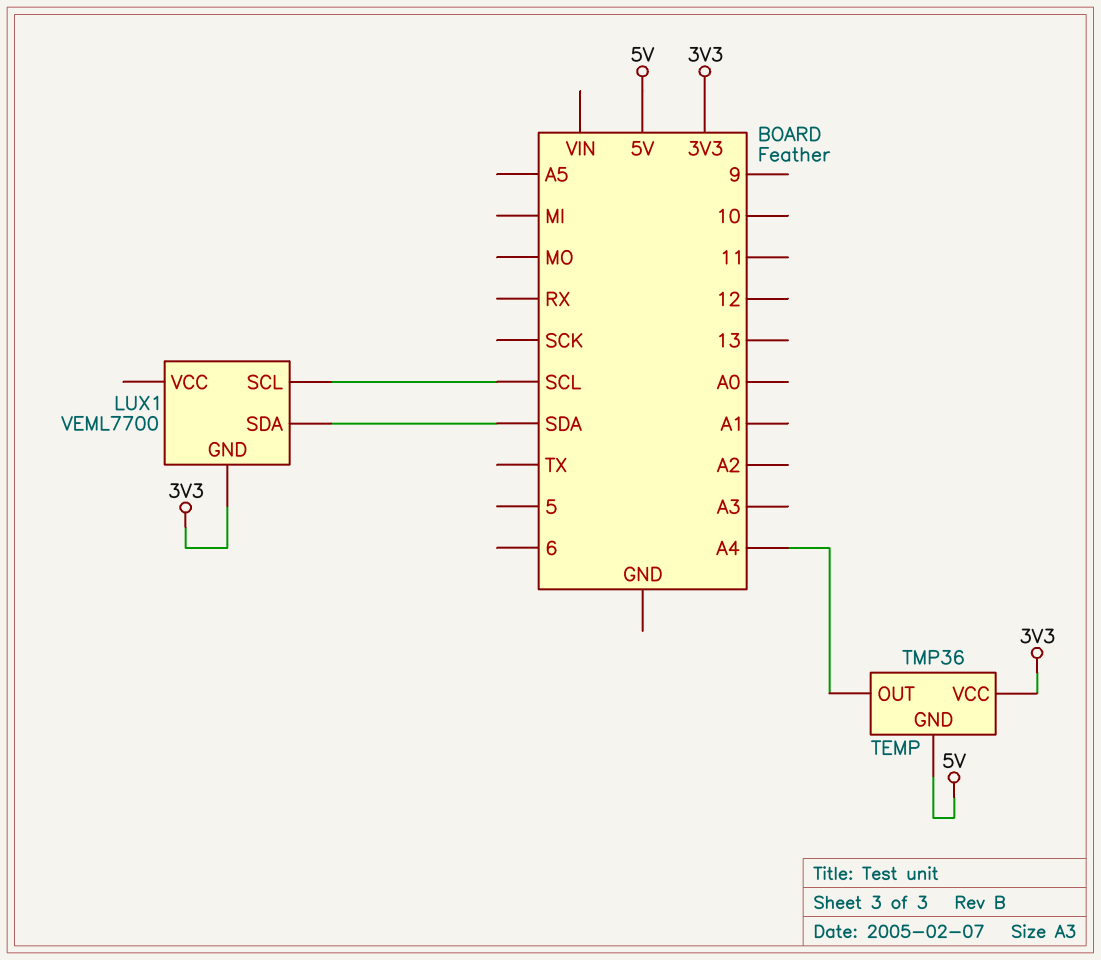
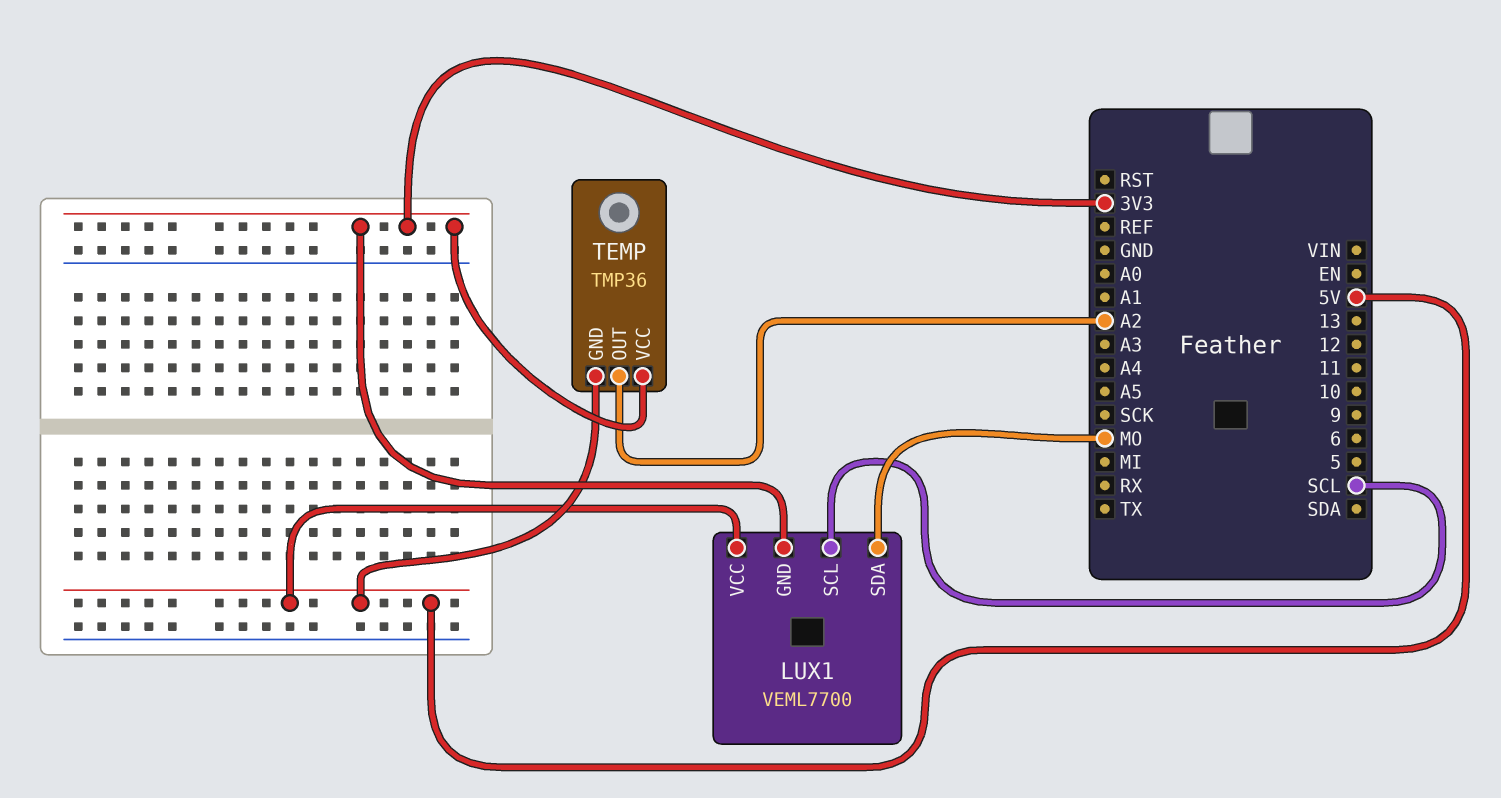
LUX1 pin SDA: SDA -> MO
LUX1 pin VCC: none -> 5V
TEMP pin OUT: A4 -> A2

